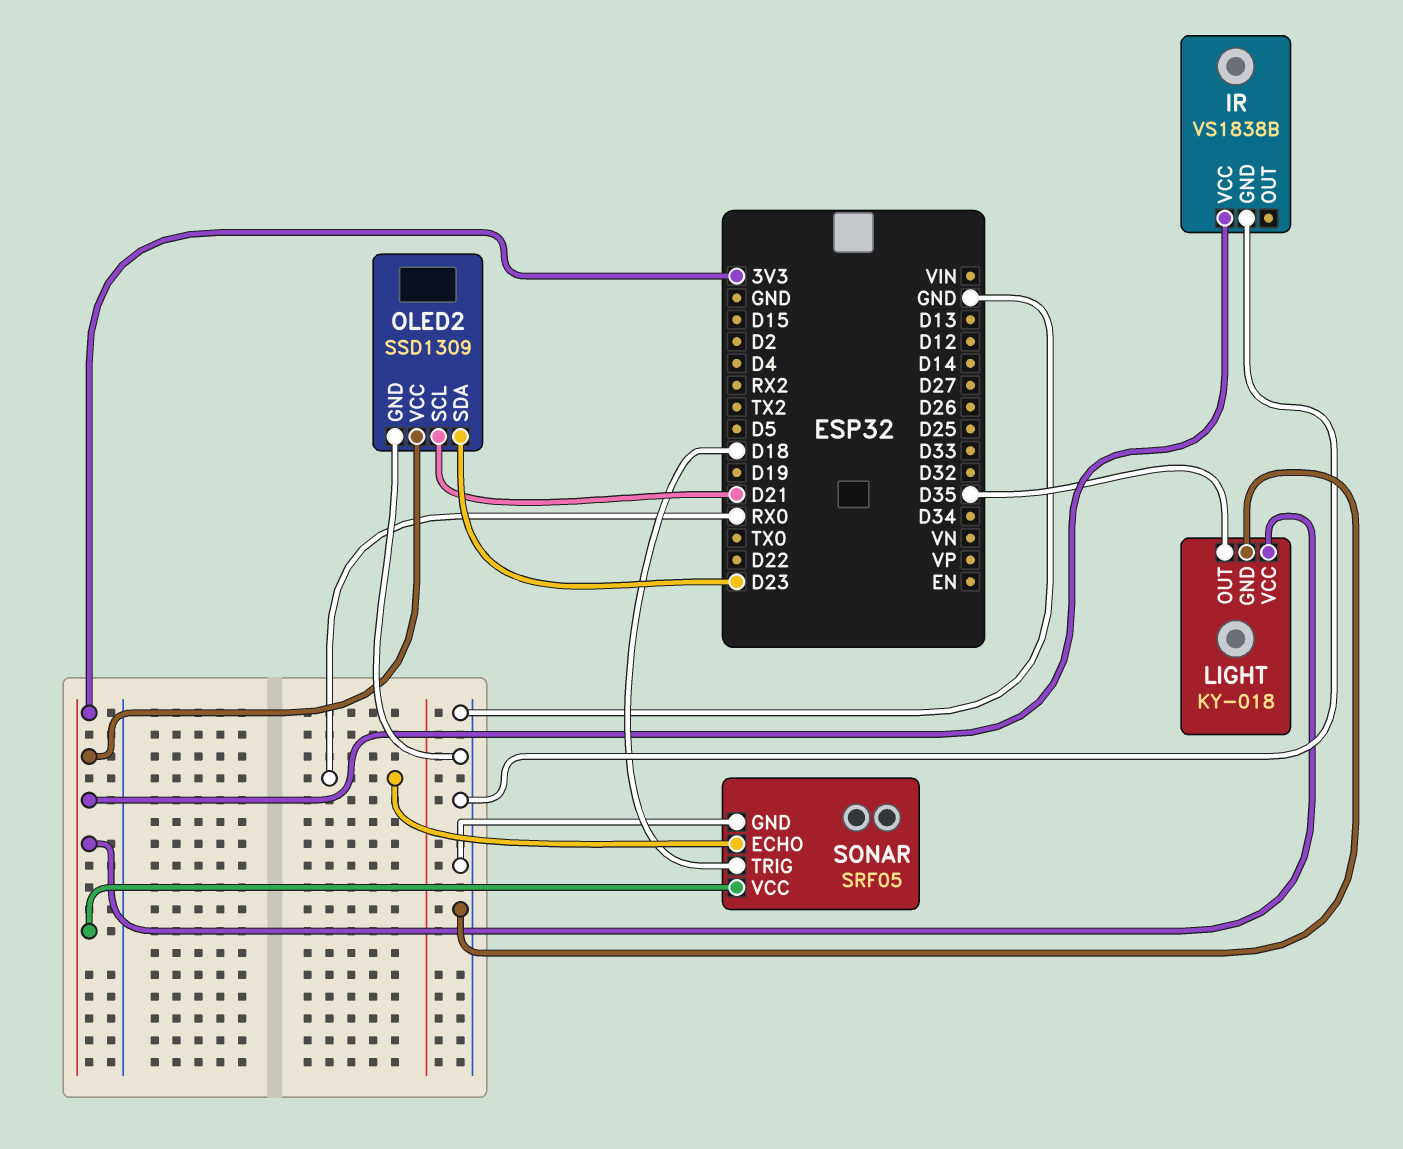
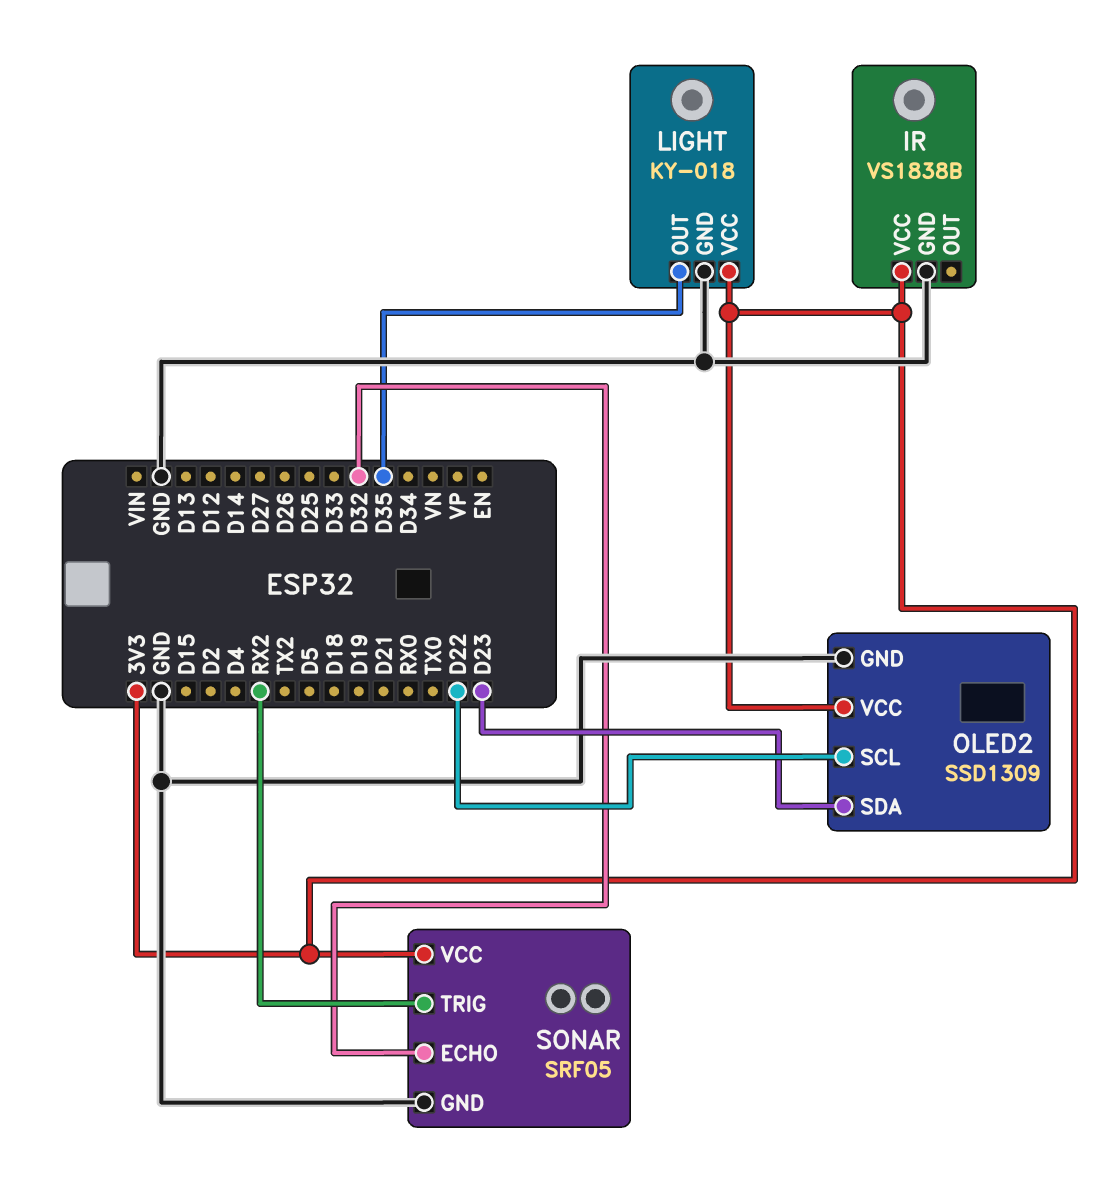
OLED2 pin SCL: D21 -> D22
SONAR pin ECHO: RX0 -> D32
SONAR pin TRIG: D18 -> RX2

